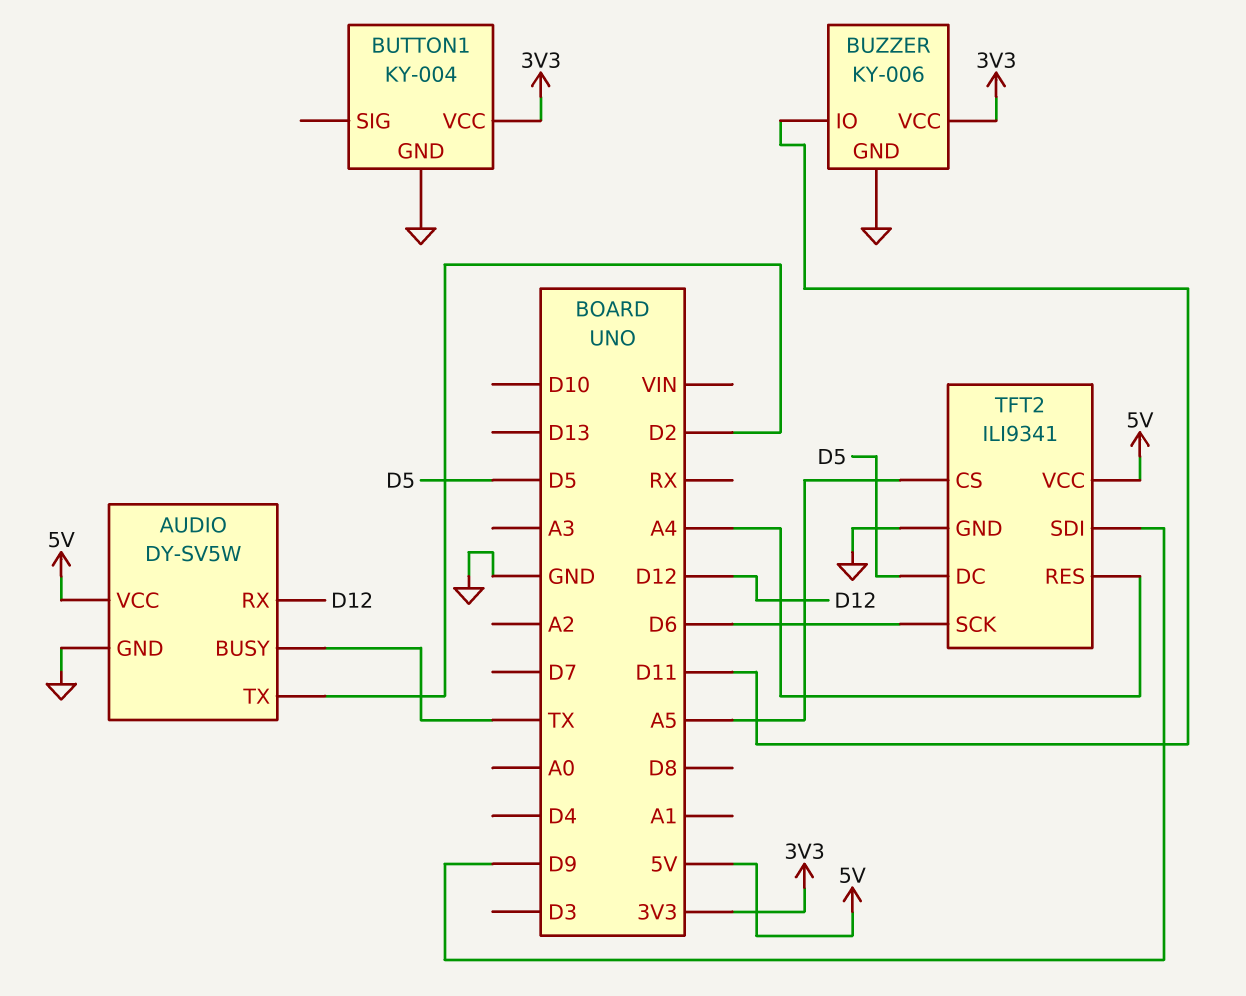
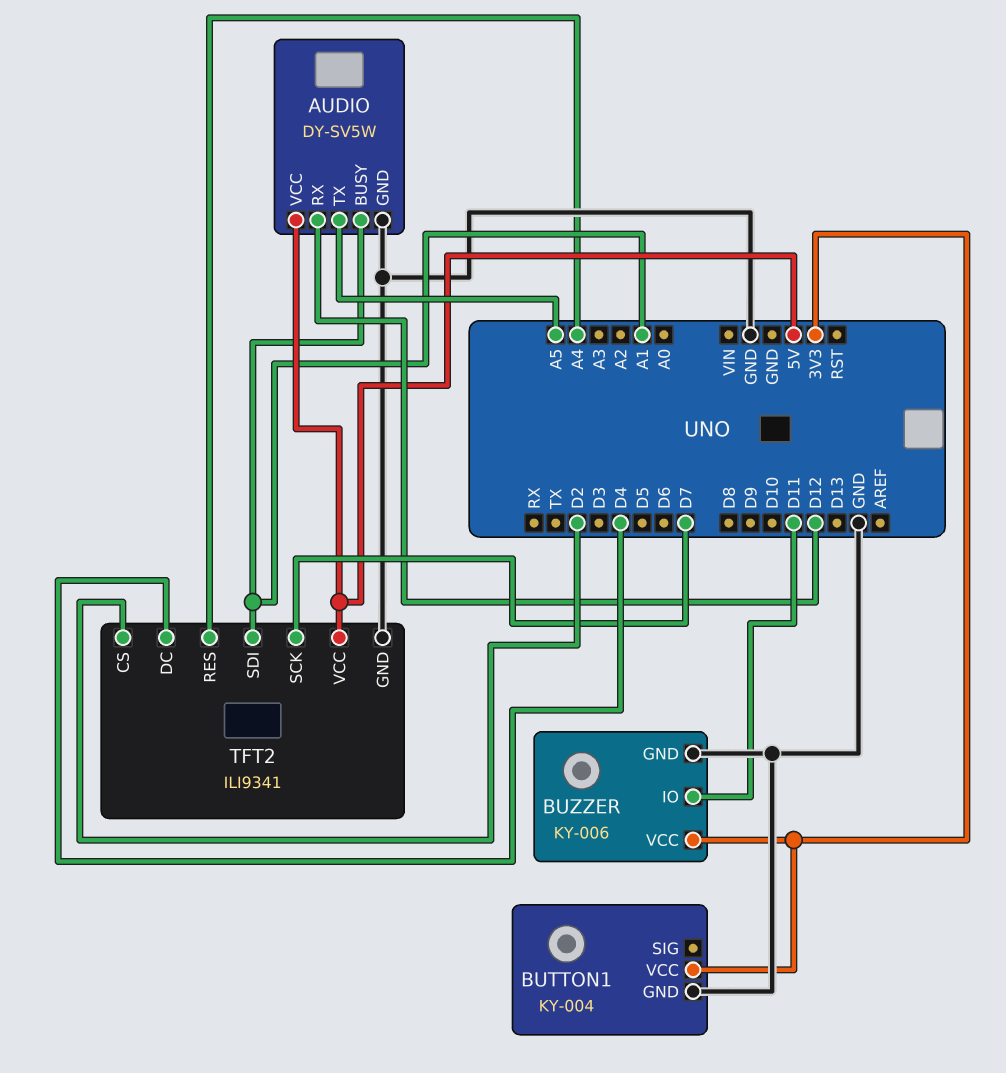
AUDIO pin BUSY: TX -> A1
AUDIO pin TX: D2 -> A5
TFT2 pin CS: A5 -> D2
TFT2 pin DC: D5 -> D4
TFT2 pin SCK: D6 -> D7
TFT2 pin SDI: D9 -> A1

